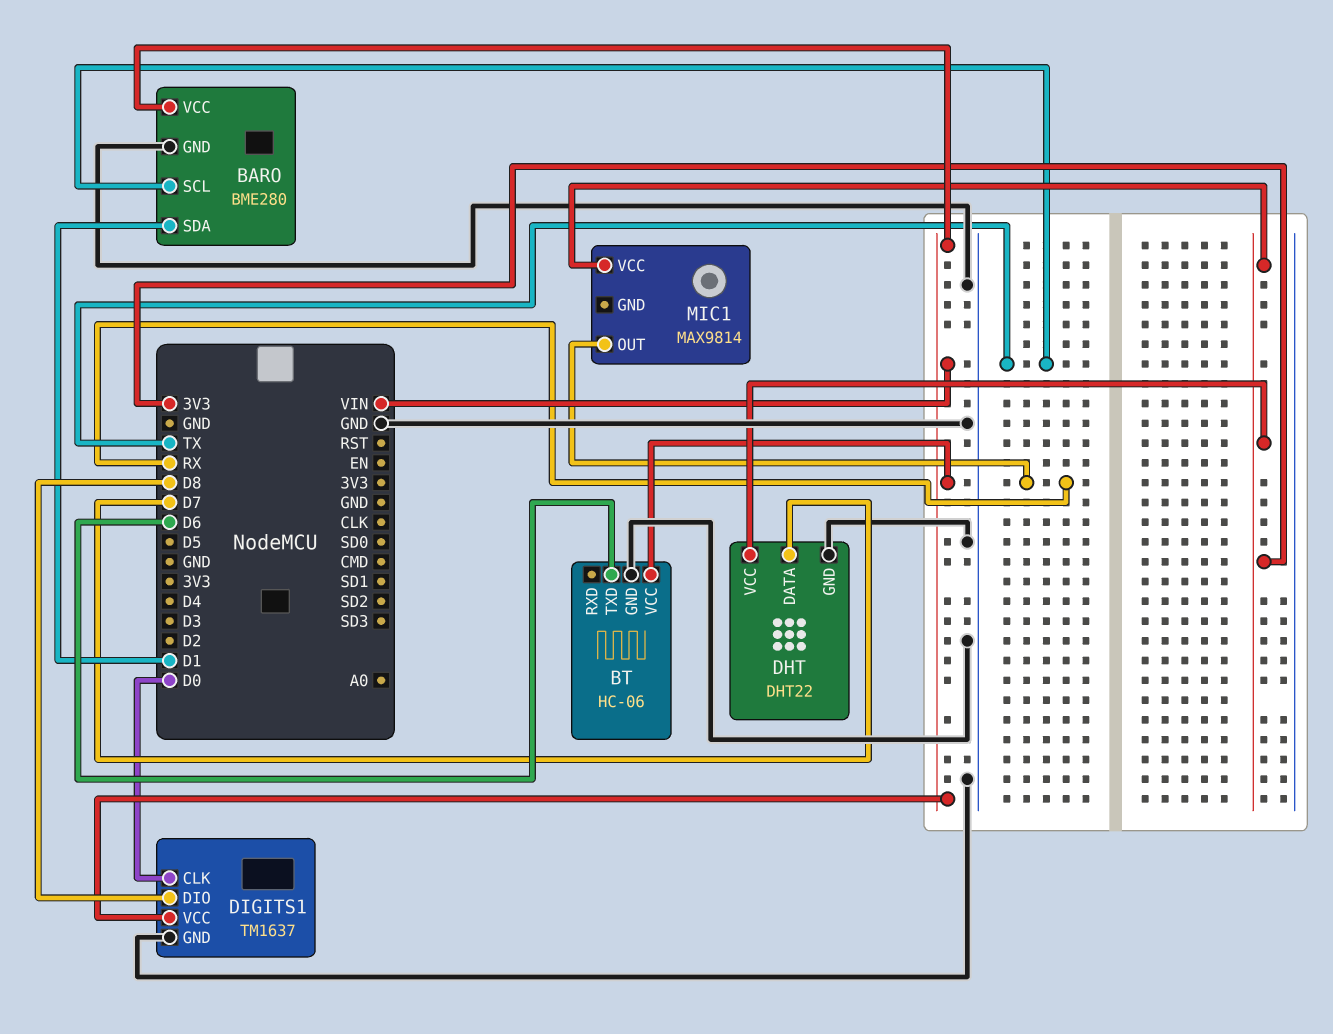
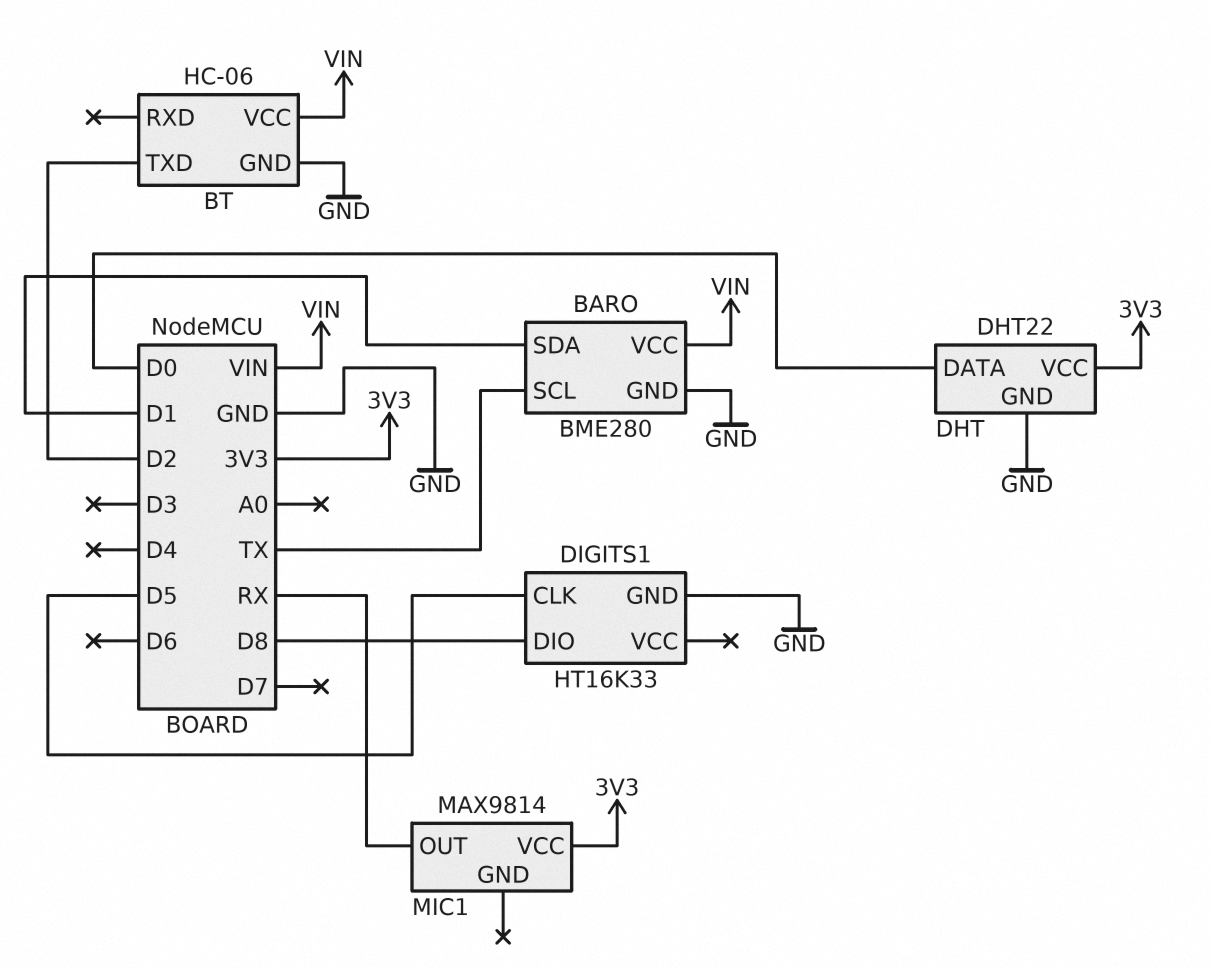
BT pin TXD: D6 -> D2
DHT pin DATA: D7 -> D0
DIGITS1: TM1637 -> HT16K33
DIGITS1 pin CLK: D0 -> D5
DIGITS1 pin VCC: VIN -> none

